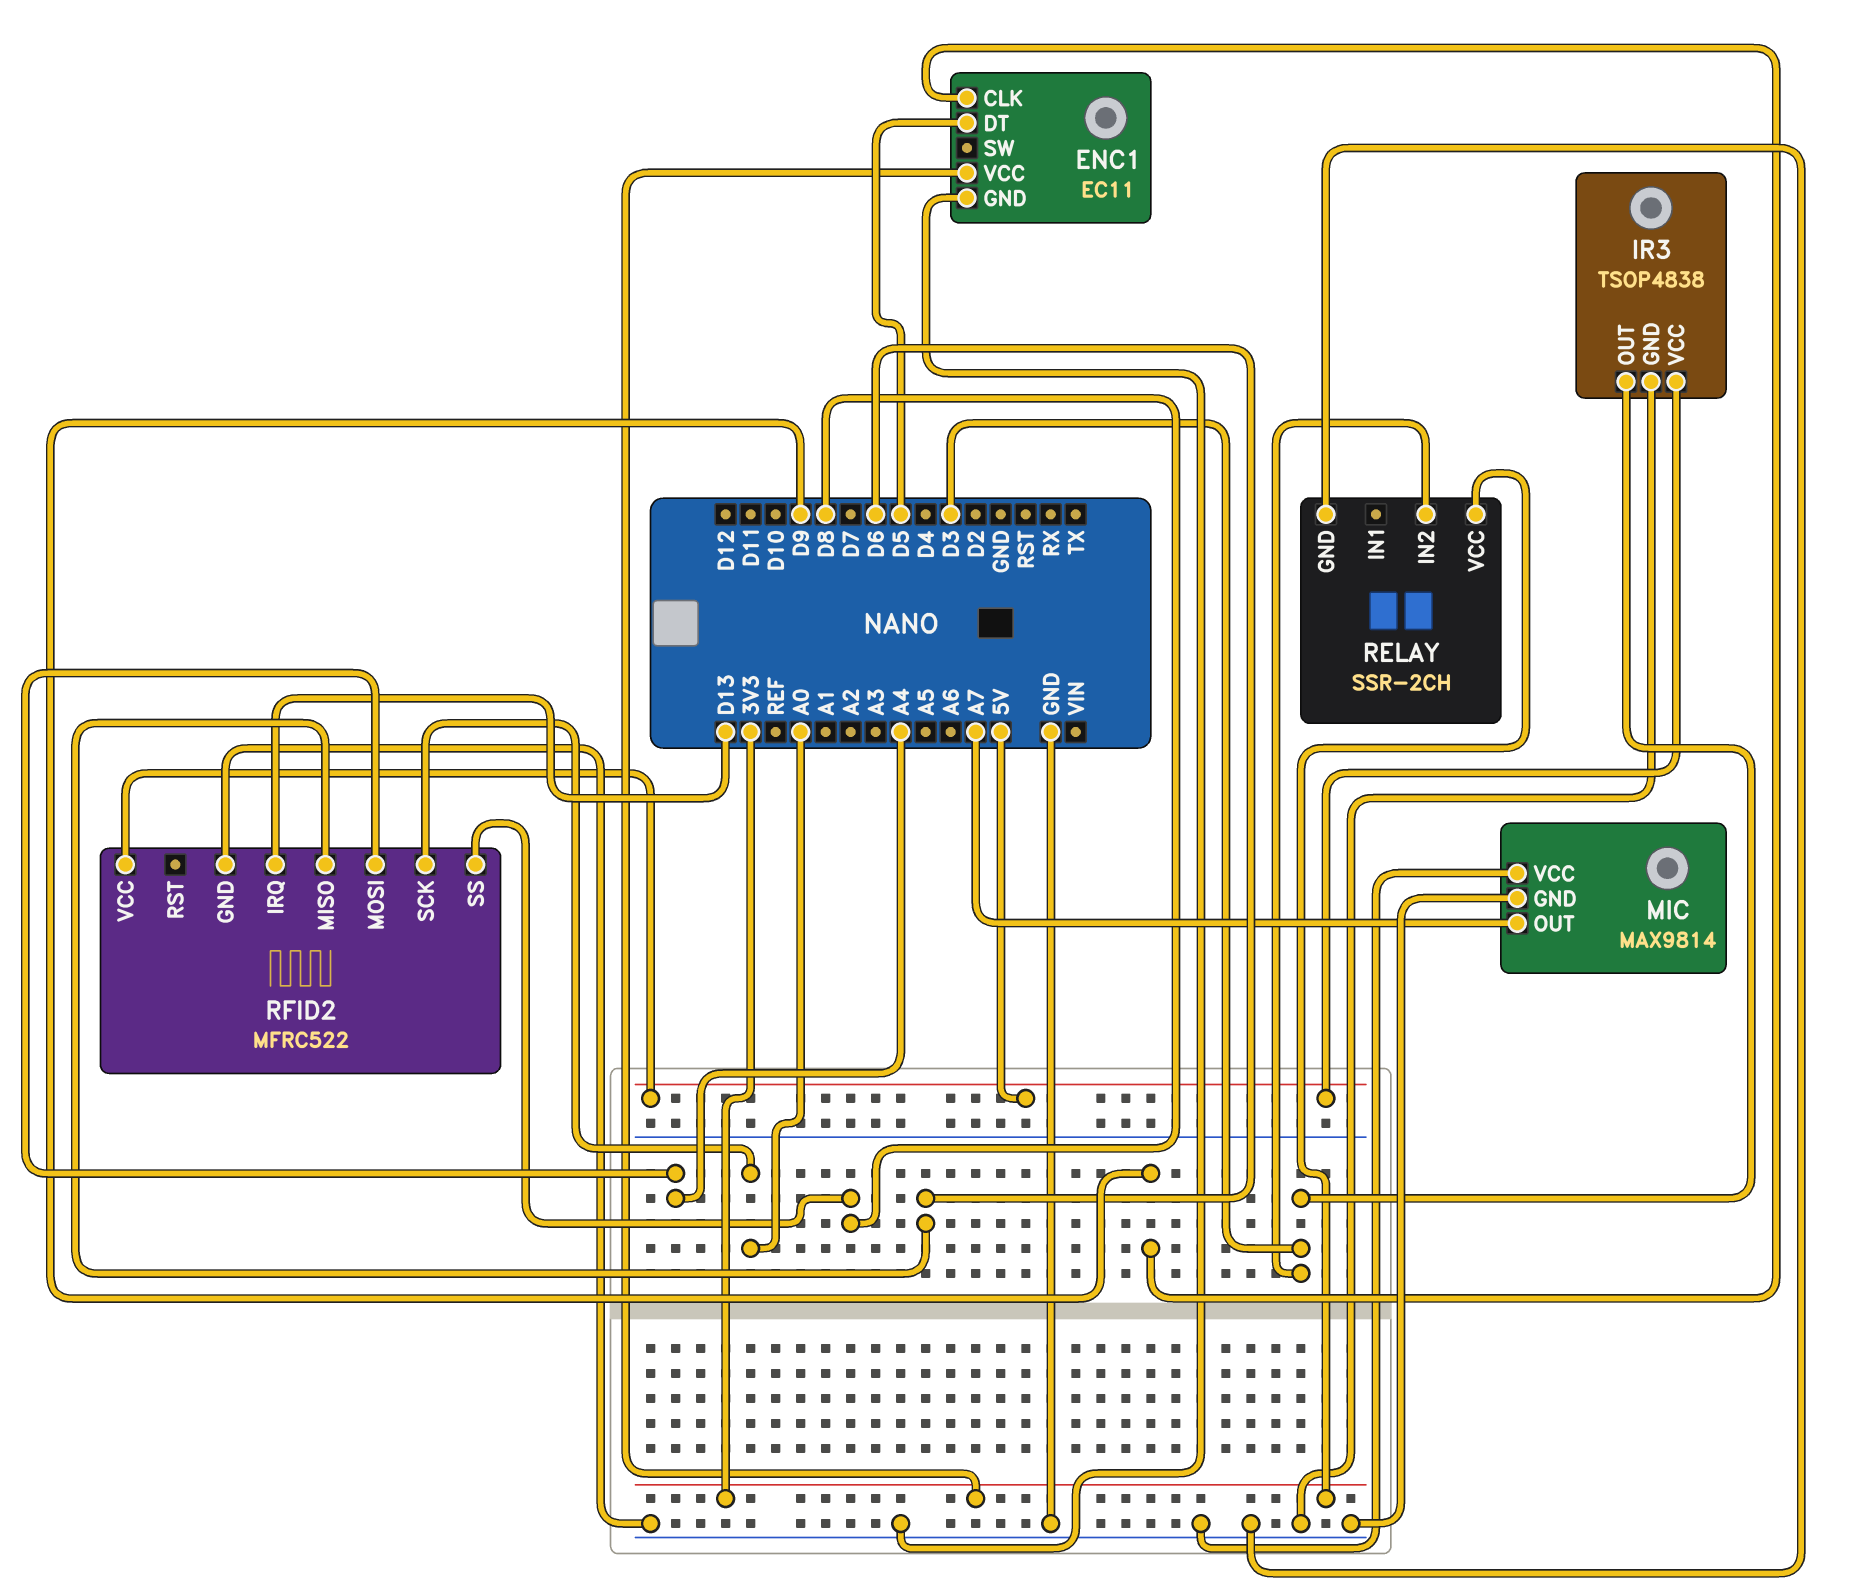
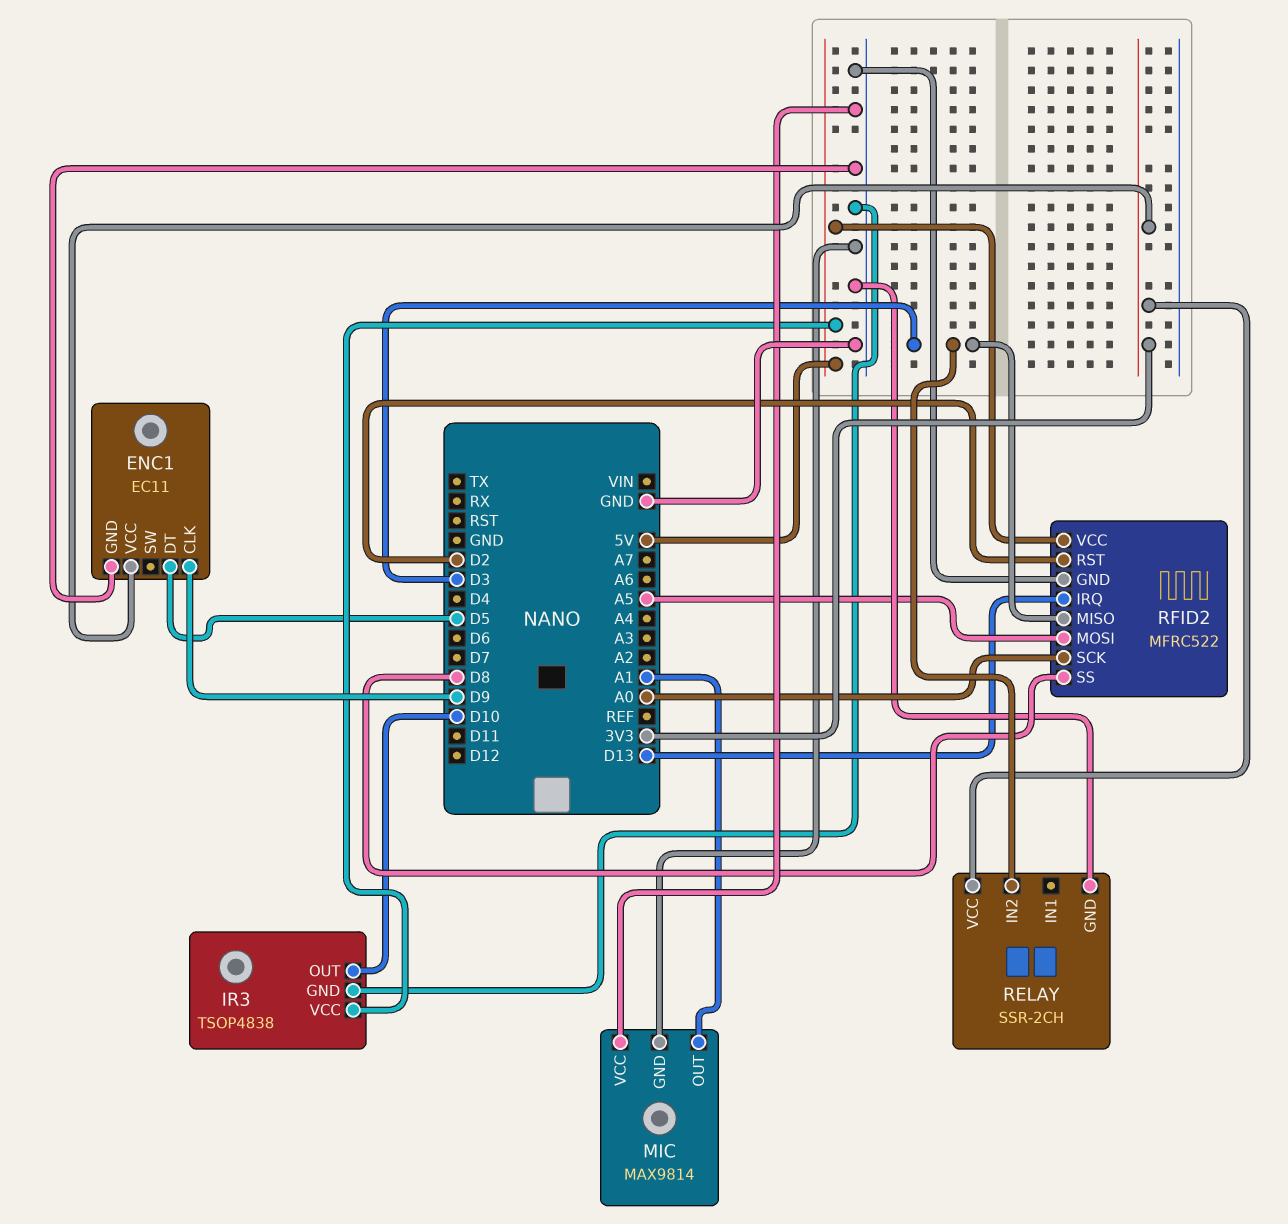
IR3 pin OUT: D3 -> D10
MIC pin OUT: A7 -> A1
RFID2 pin MISO: D6 -> D3
RFID2 pin MOSI: A4 -> A5
RFID2 pin RST: none -> D2

